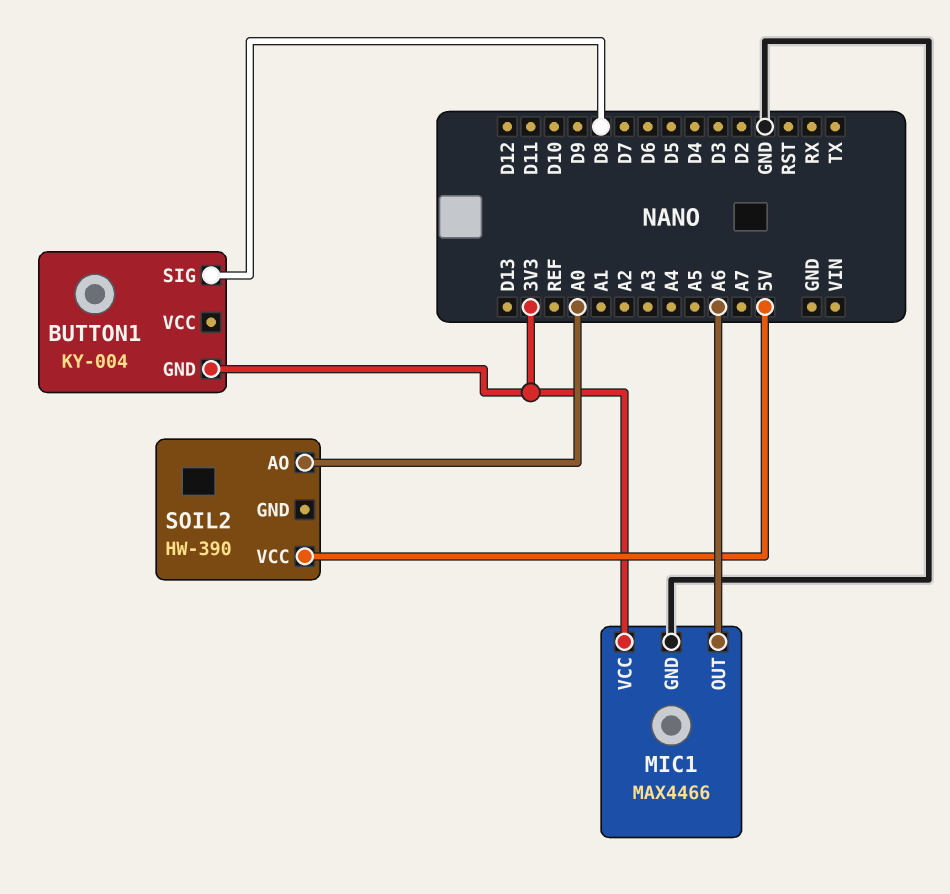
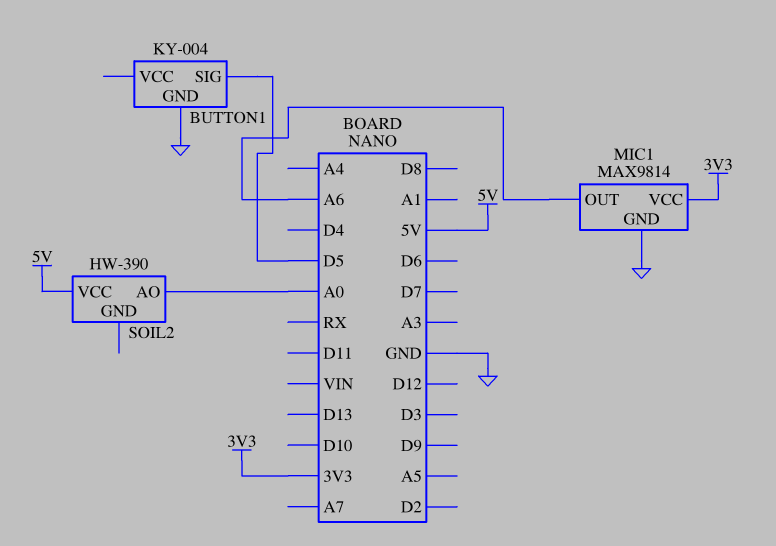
BUTTON1 pin GND: 3V3 -> GND
BUTTON1 pin SIG: D8 -> D5
MIC1: MAX4466 -> MAX9814

